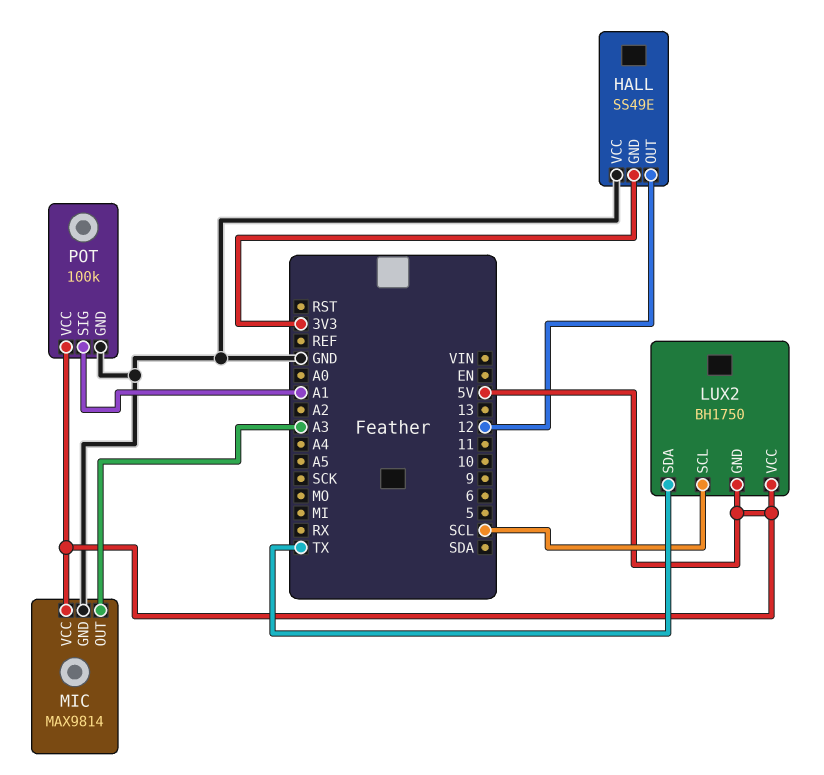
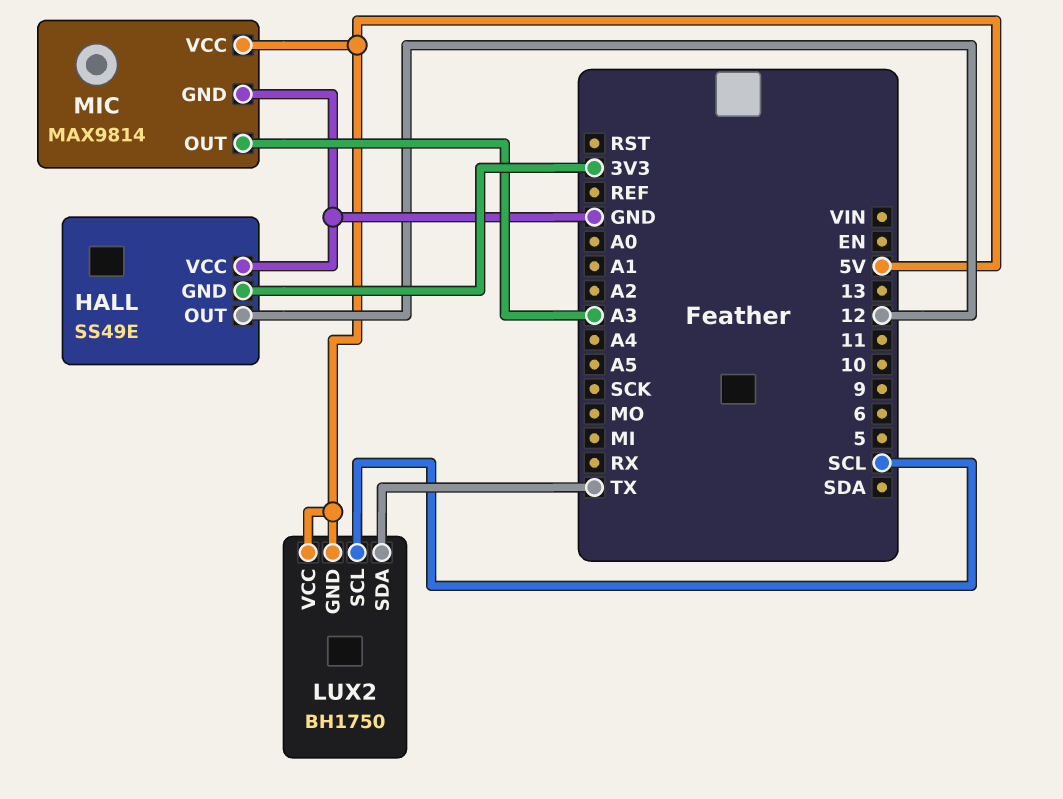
POT: 100k -> none
POT pin GND: GND -> none
POT pin SIG: A1 -> none
POT pin VCC: 5V -> none

